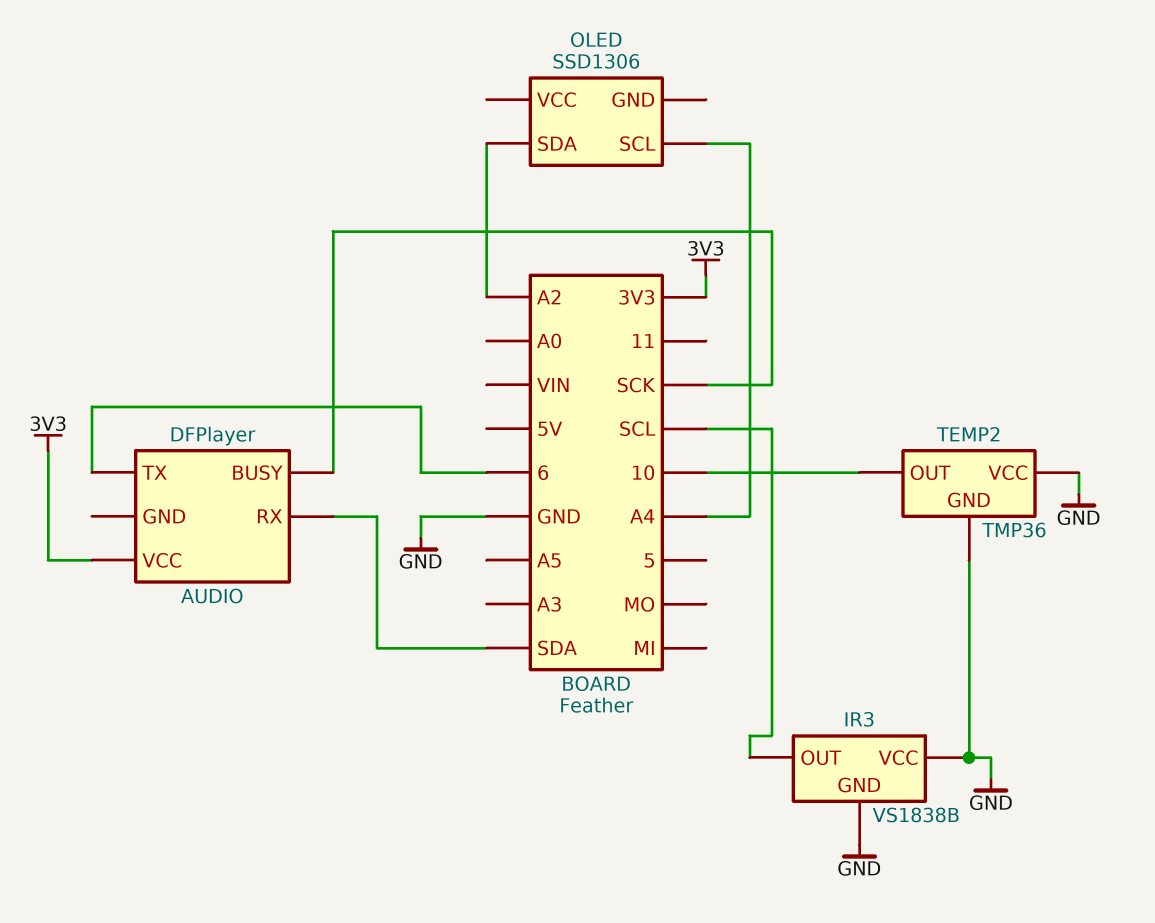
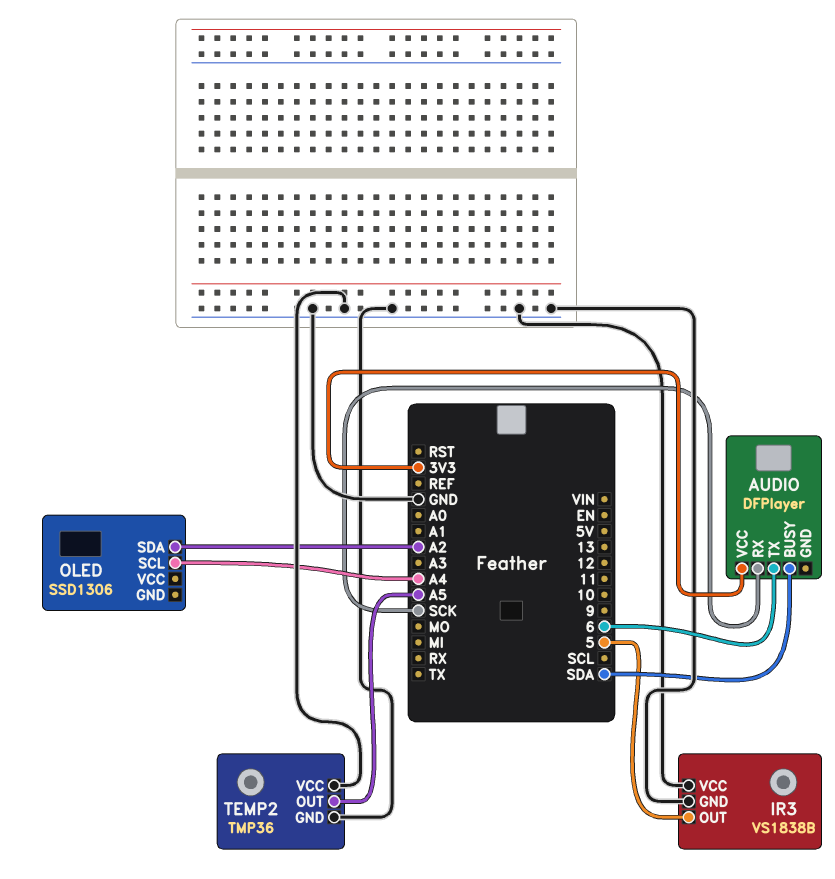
AUDIO pin BUSY: SCK -> SDA
AUDIO pin RX: SDA -> SCK
IR3 pin OUT: SCL -> 5
TEMP2 pin OUT: 10 -> A5

